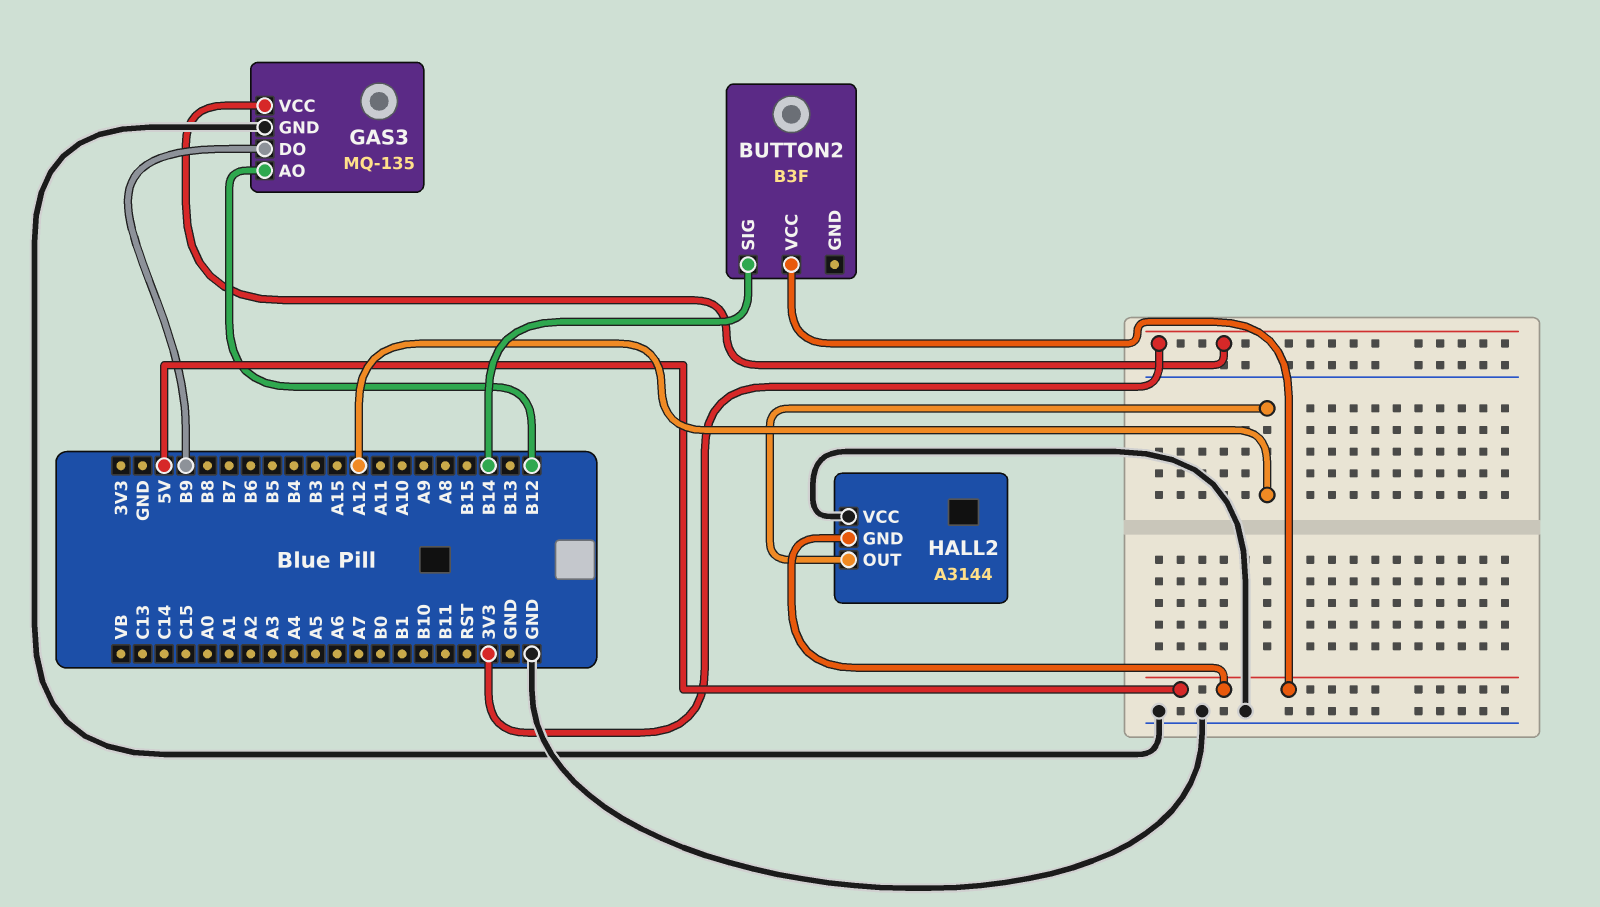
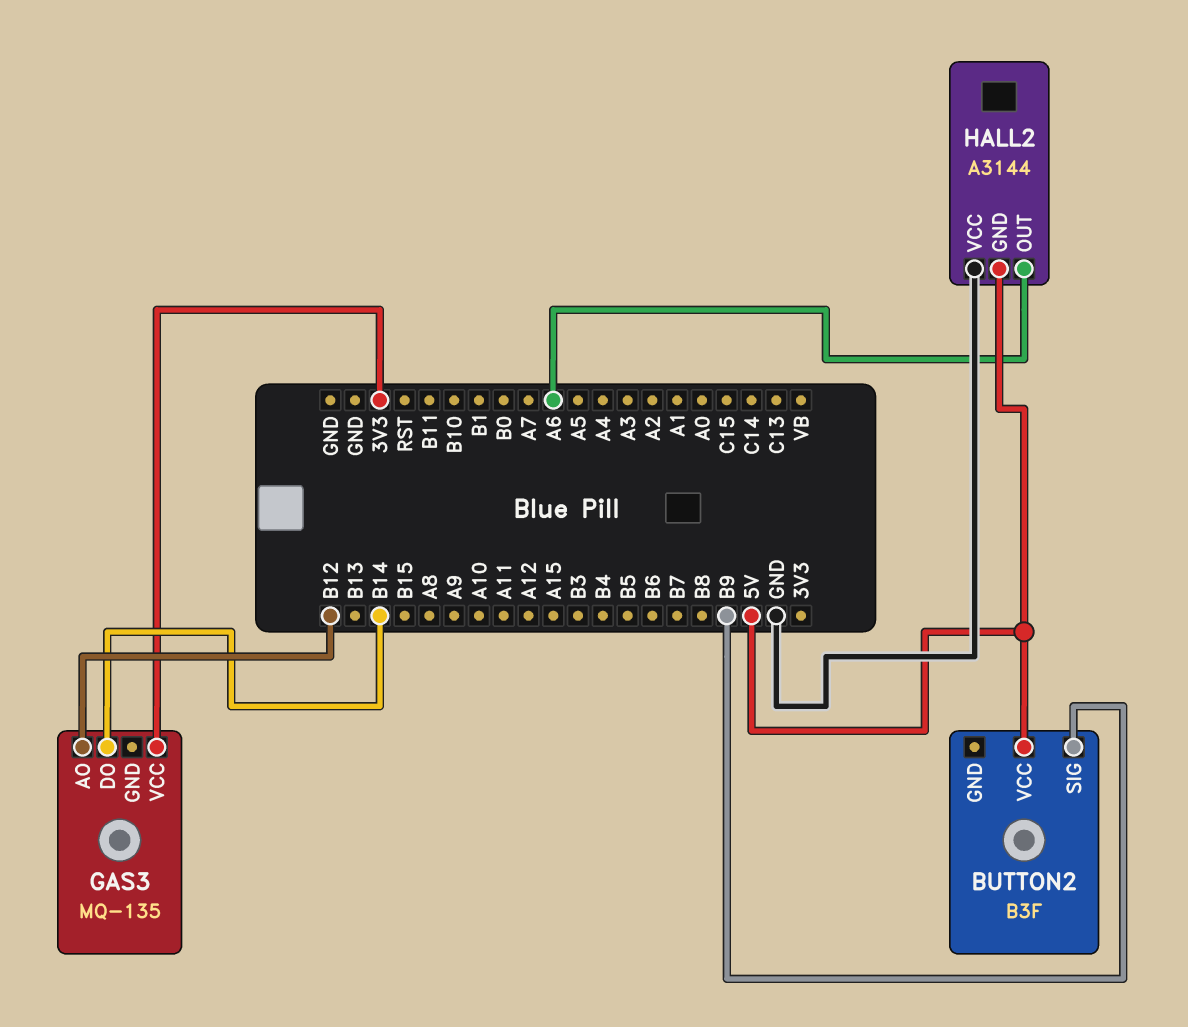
BUTTON2 pin SIG: B14 -> B9
GAS3 pin DO: B9 -> B14
GAS3 pin GND: GND -> none
HALL2 pin OUT: A12 -> A6

